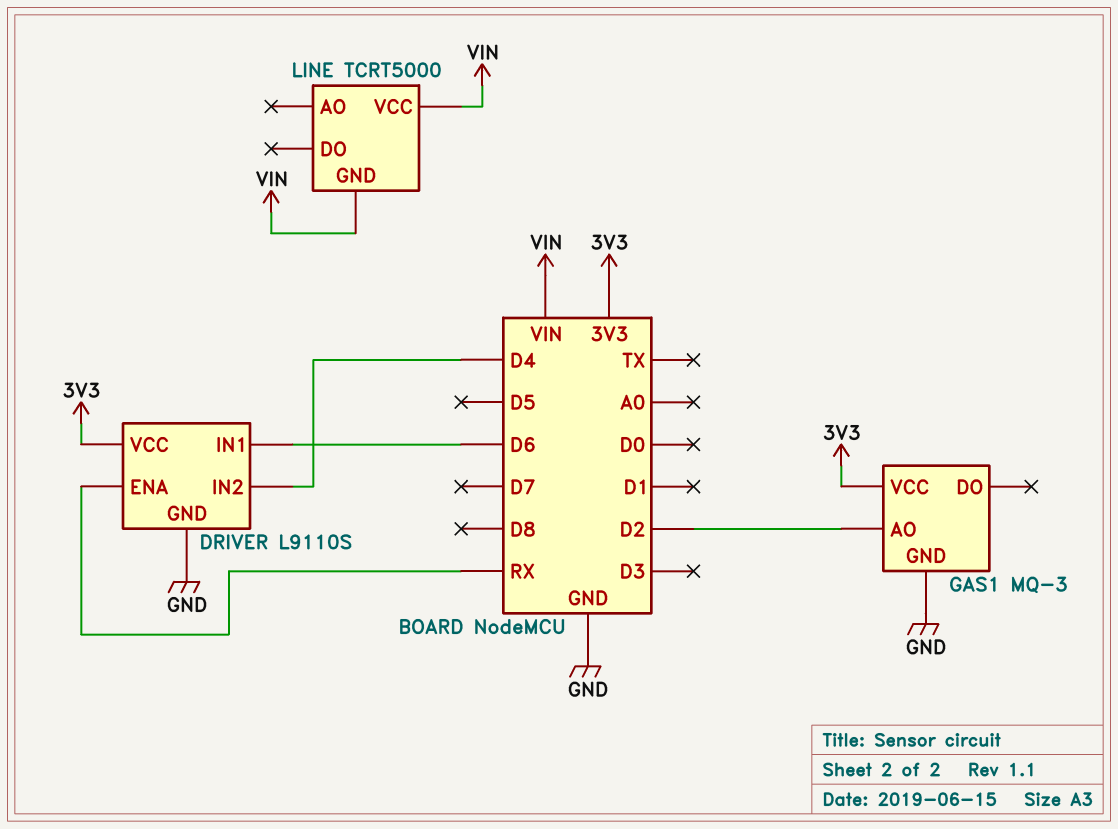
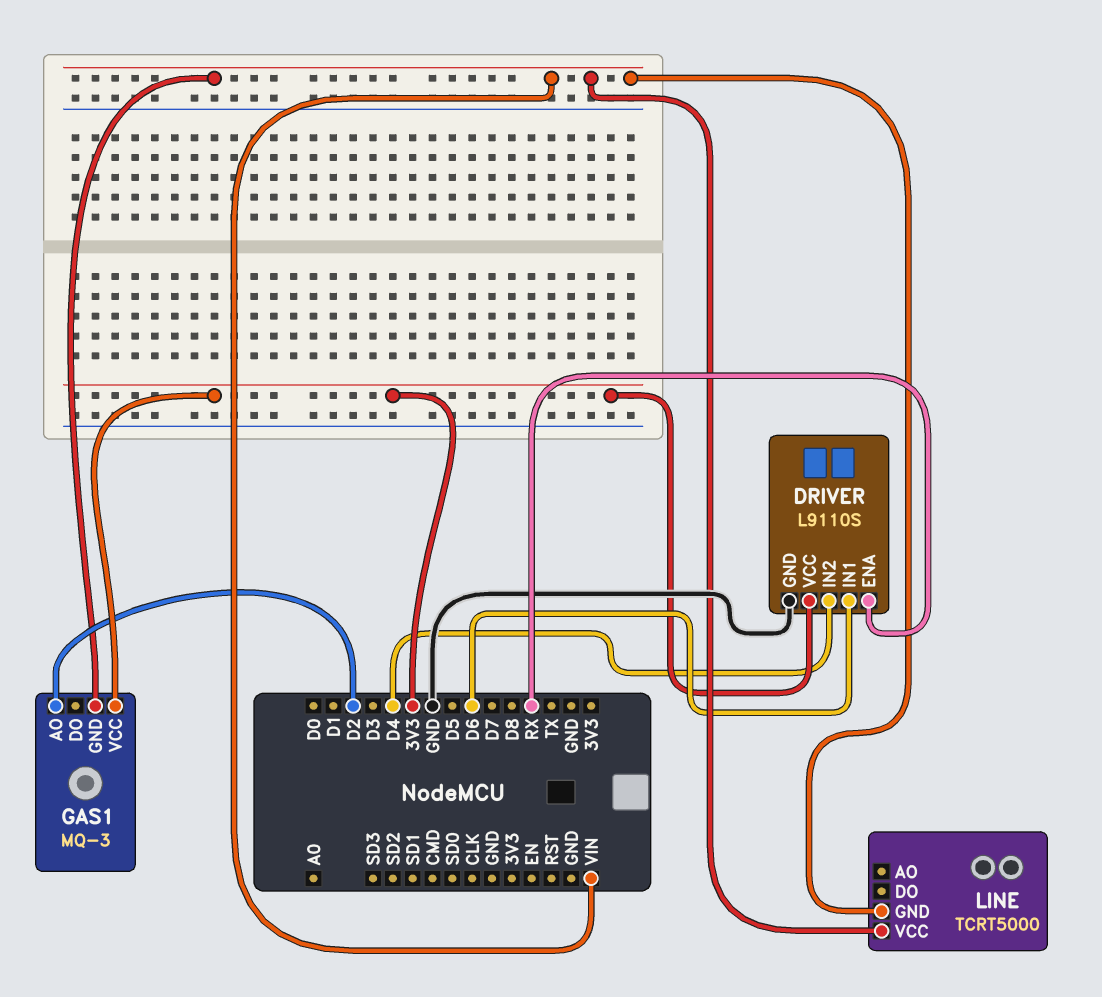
GAS1 pin GND: GND -> VIN

